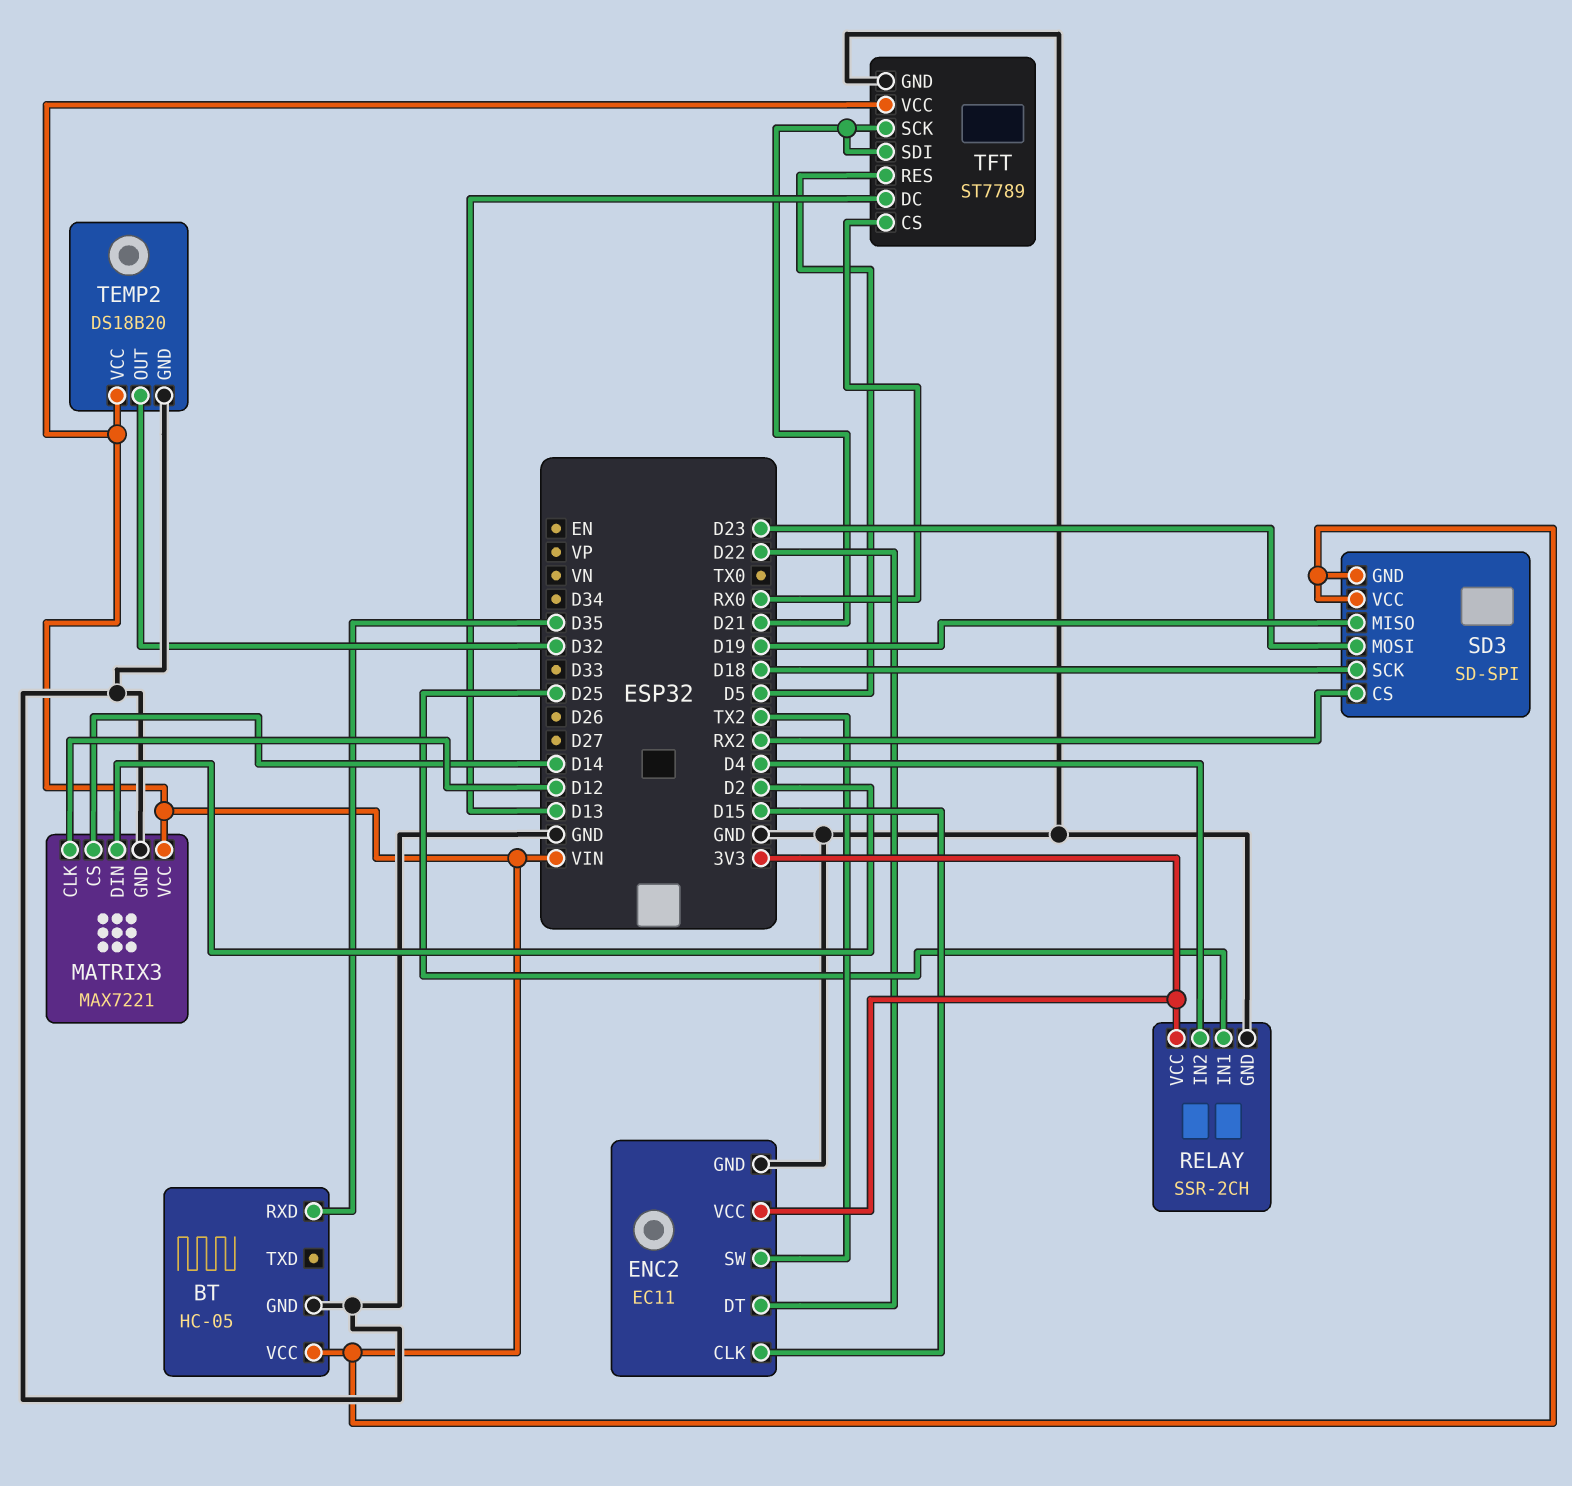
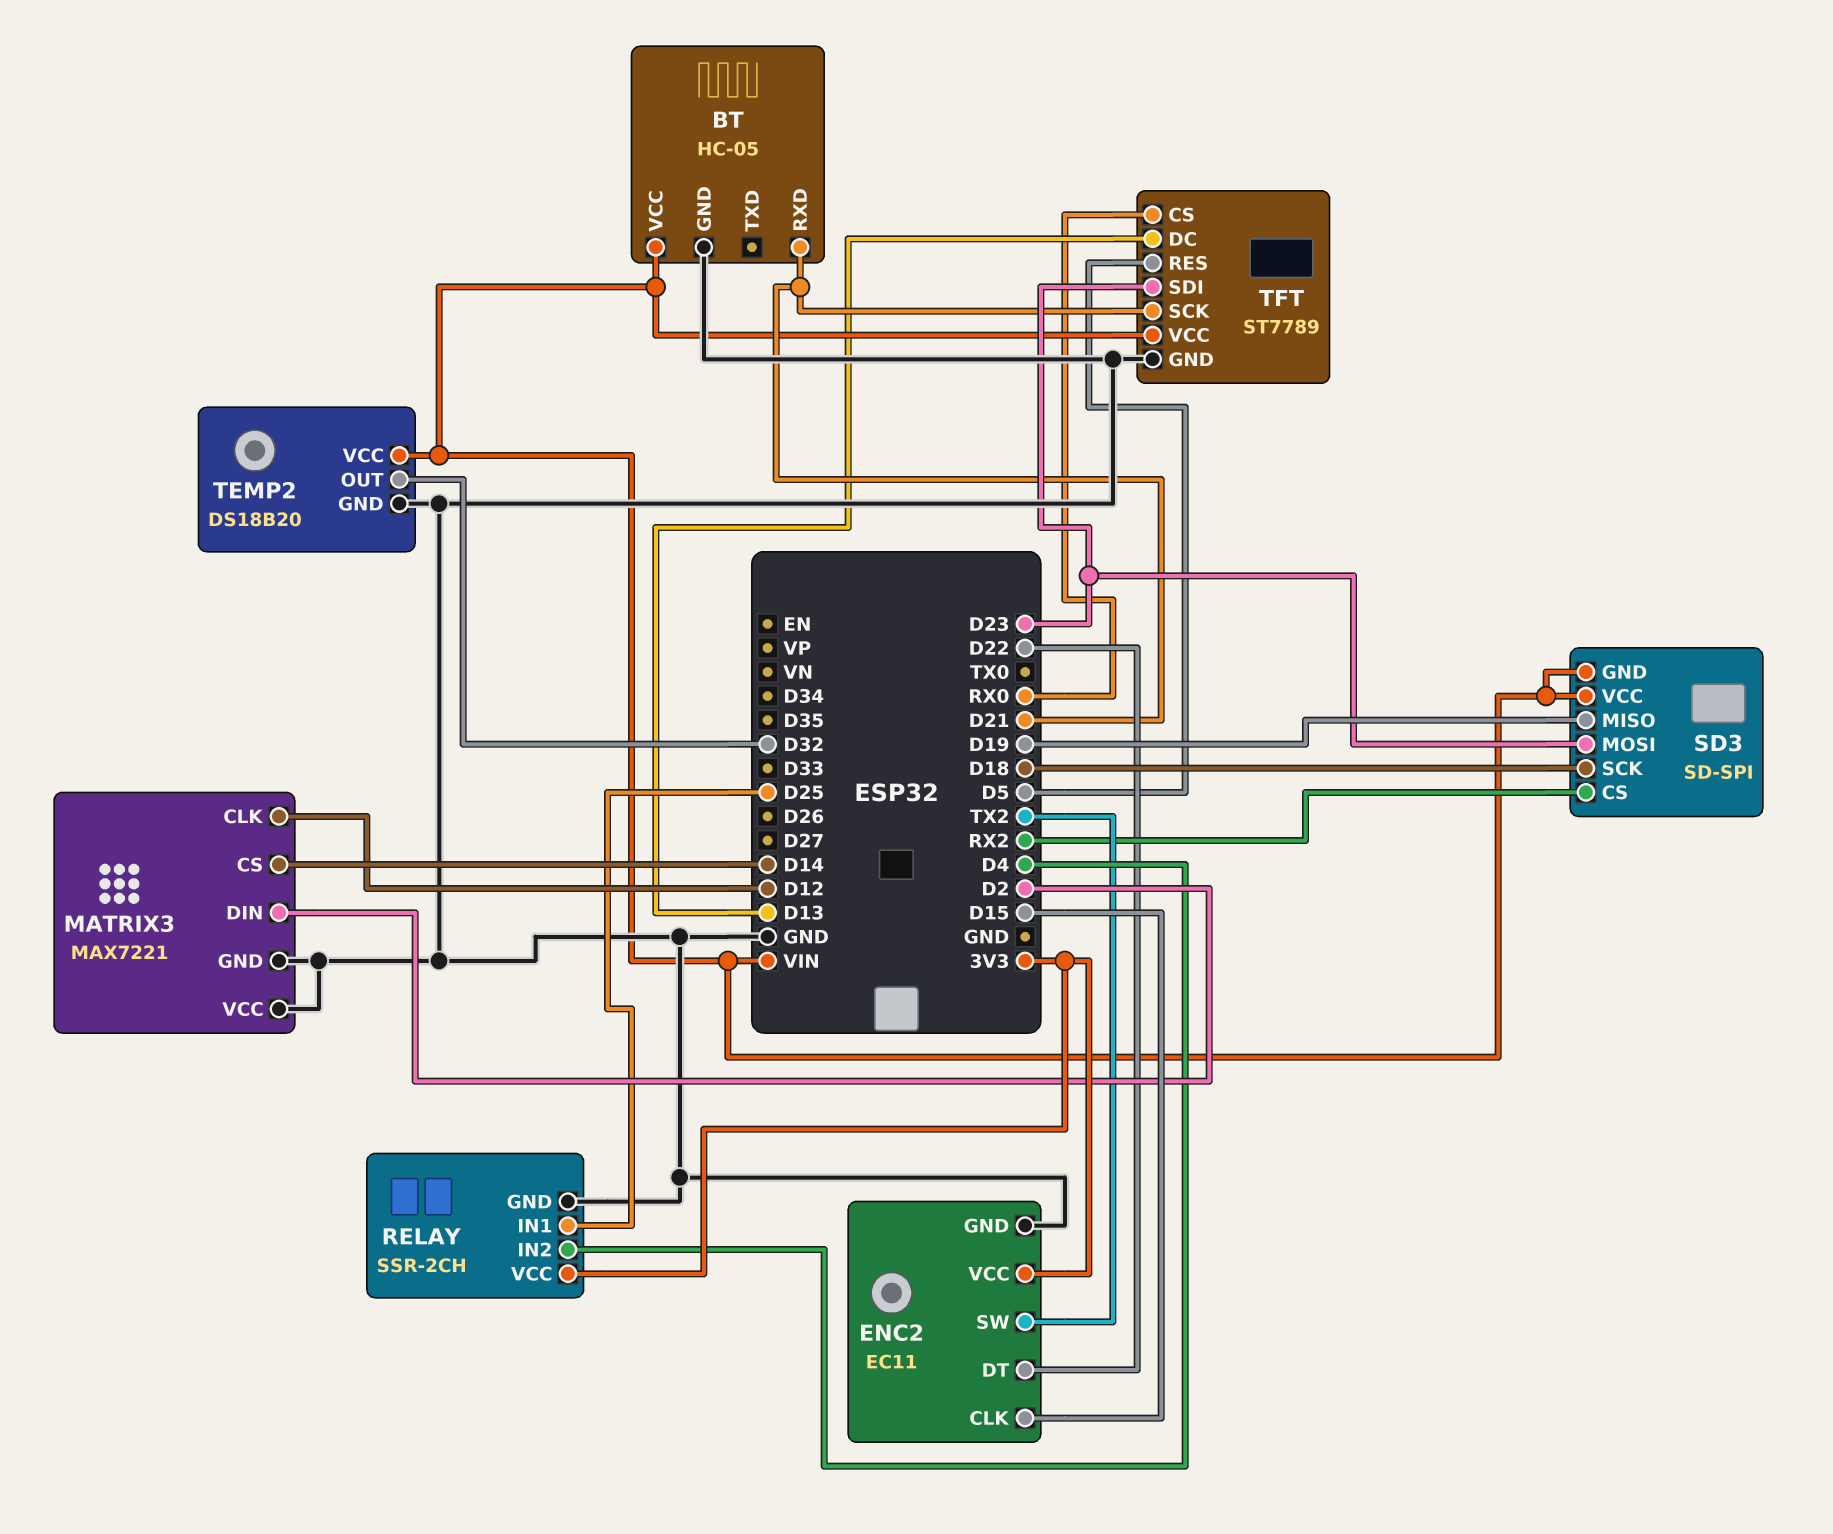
BT pin RXD: D35 -> D21
MATRIX3 pin VCC: VIN -> GND
TFT pin SDI: D21 -> D23

